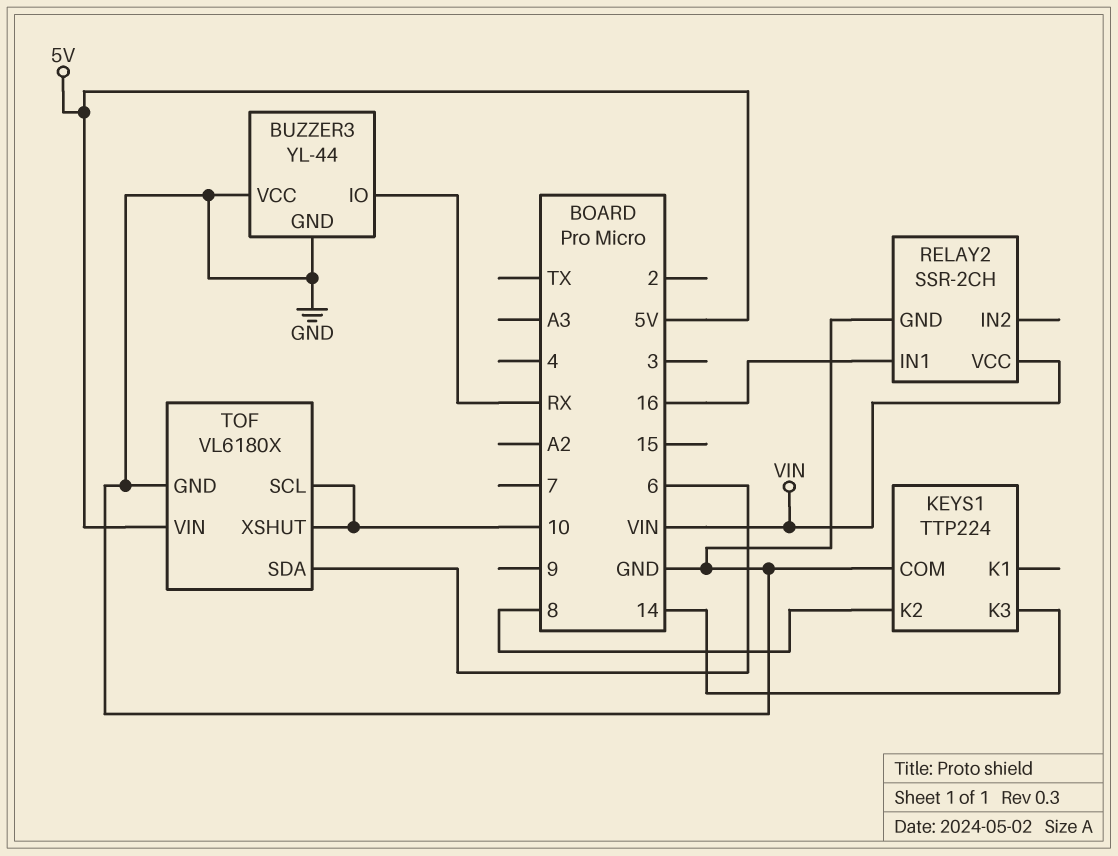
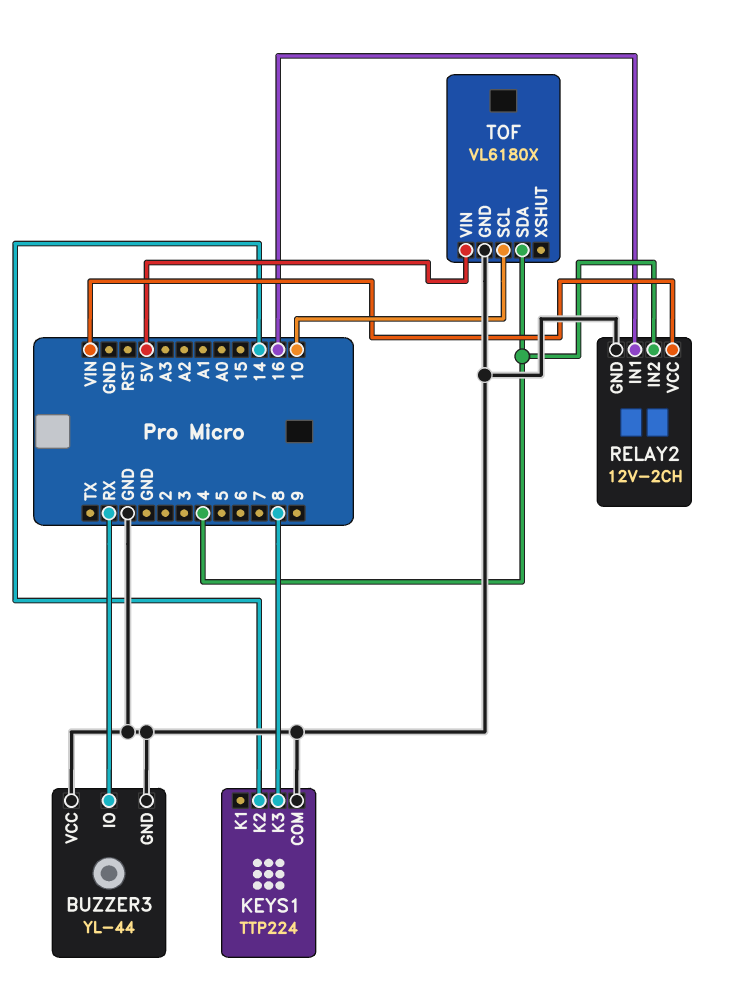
KEYS1 pin K2: 8 -> 14
KEYS1 pin K3: 14 -> 8
RELAY2: SSR-2CH -> 12V-2CH
RELAY2 pin IN2: none -> 4
TOF pin SDA: 6 -> 4
TOF pin XSHUT: 10 -> none

